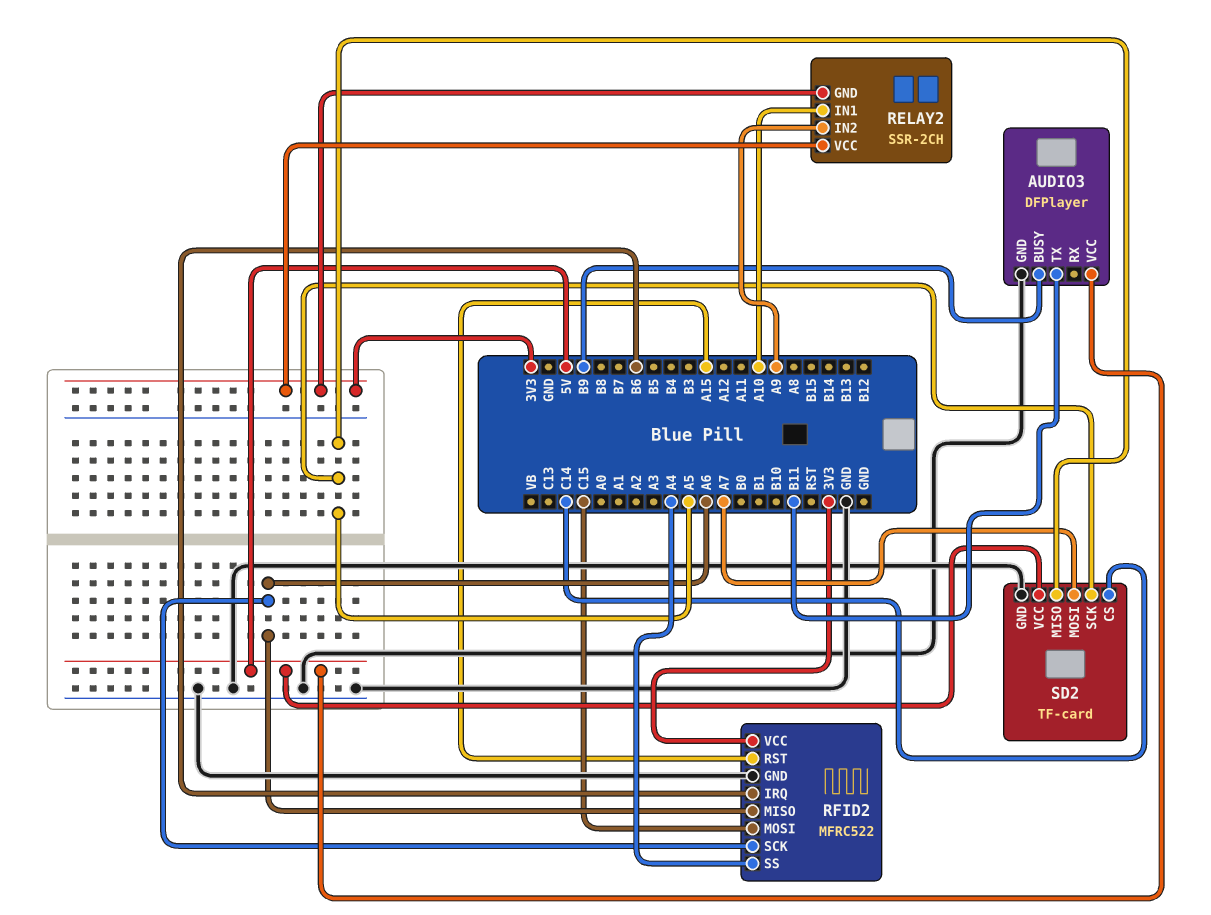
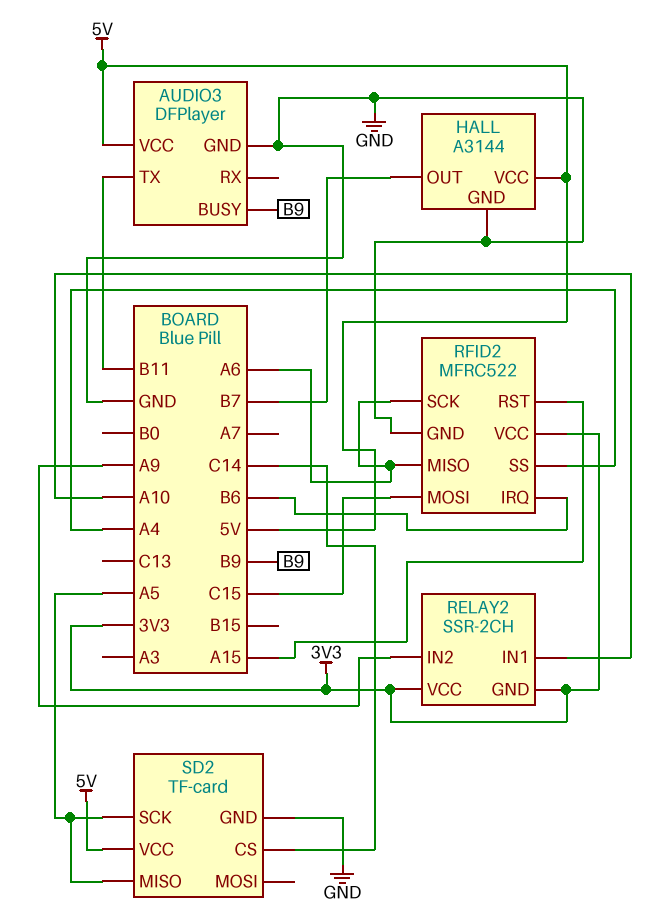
HALL: none -> A3144
HALL pin GND: none -> GND
HALL pin OUT: none -> B7
HALL pin VCC: none -> 5V
SD2 pin MOSI: A7 -> none

